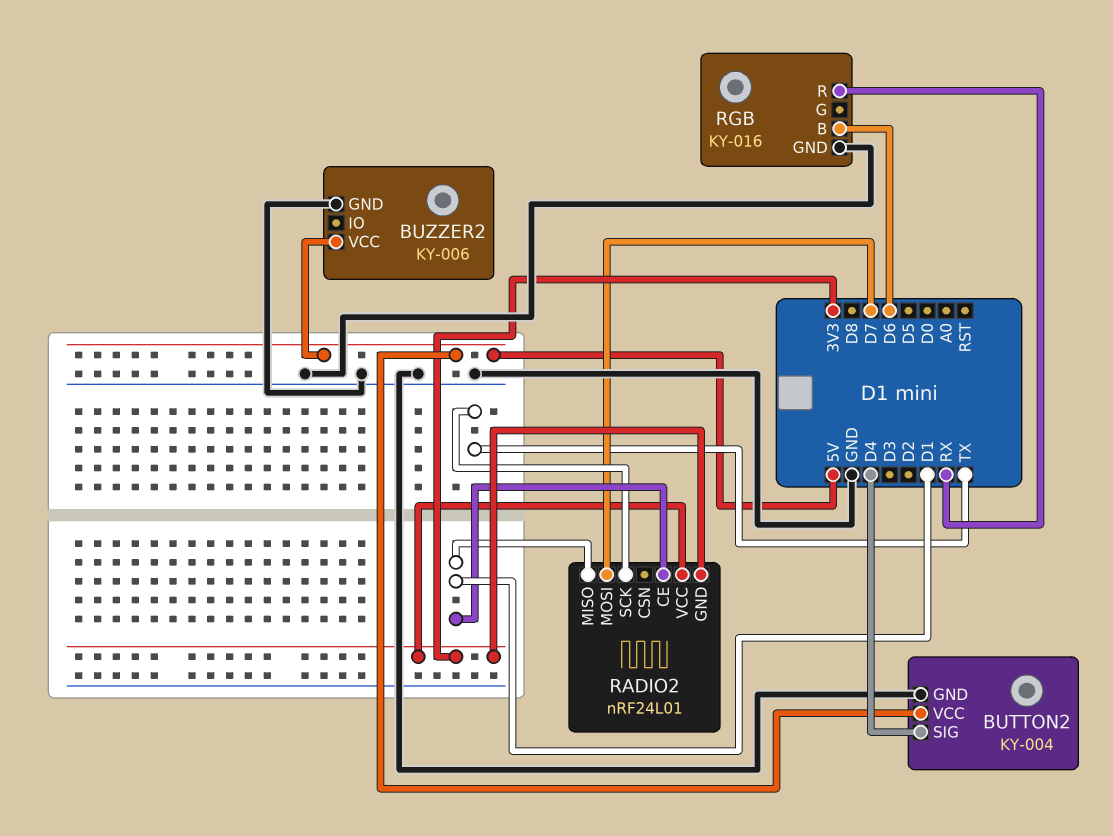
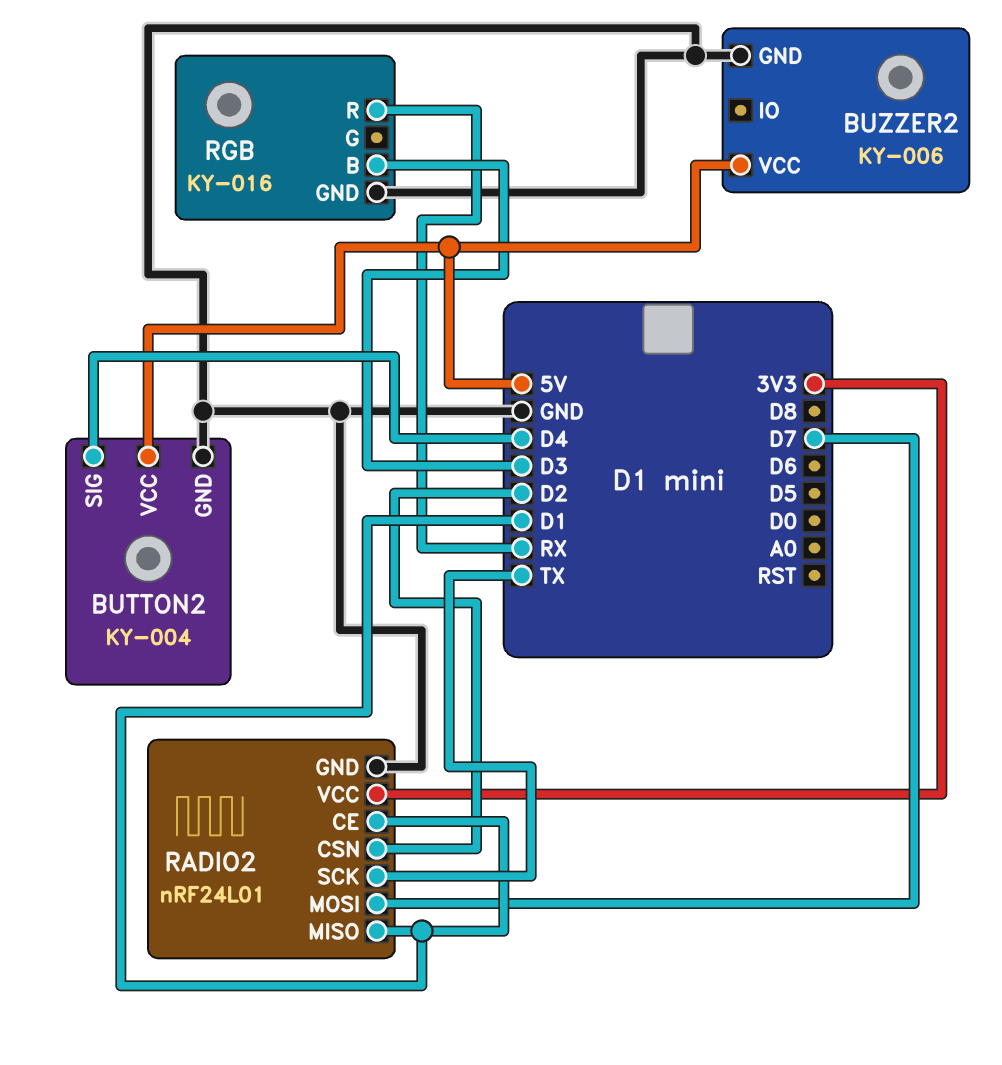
RADIO2 pin CSN: none -> D2
RADIO2 pin GND: 3V3 -> GND
RGB pin B: D6 -> D3

